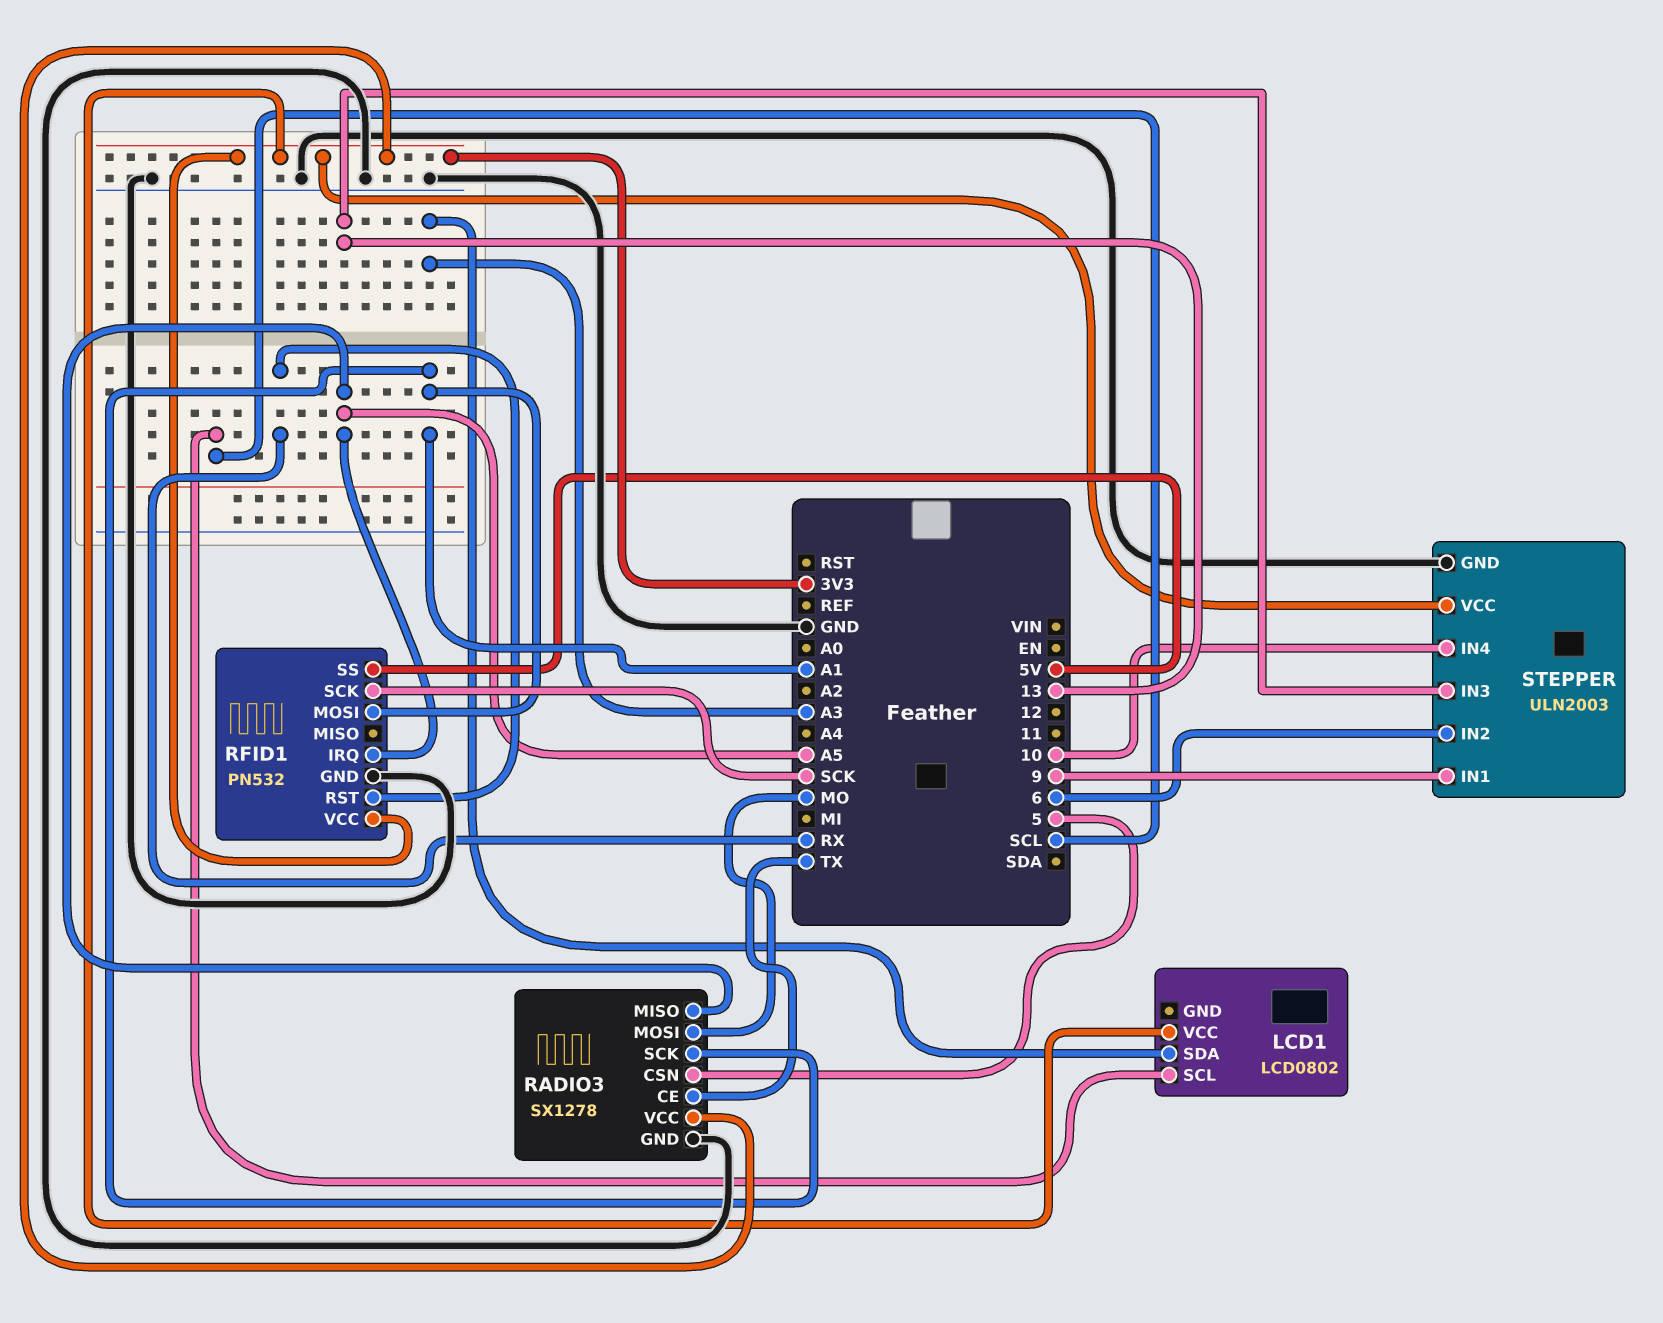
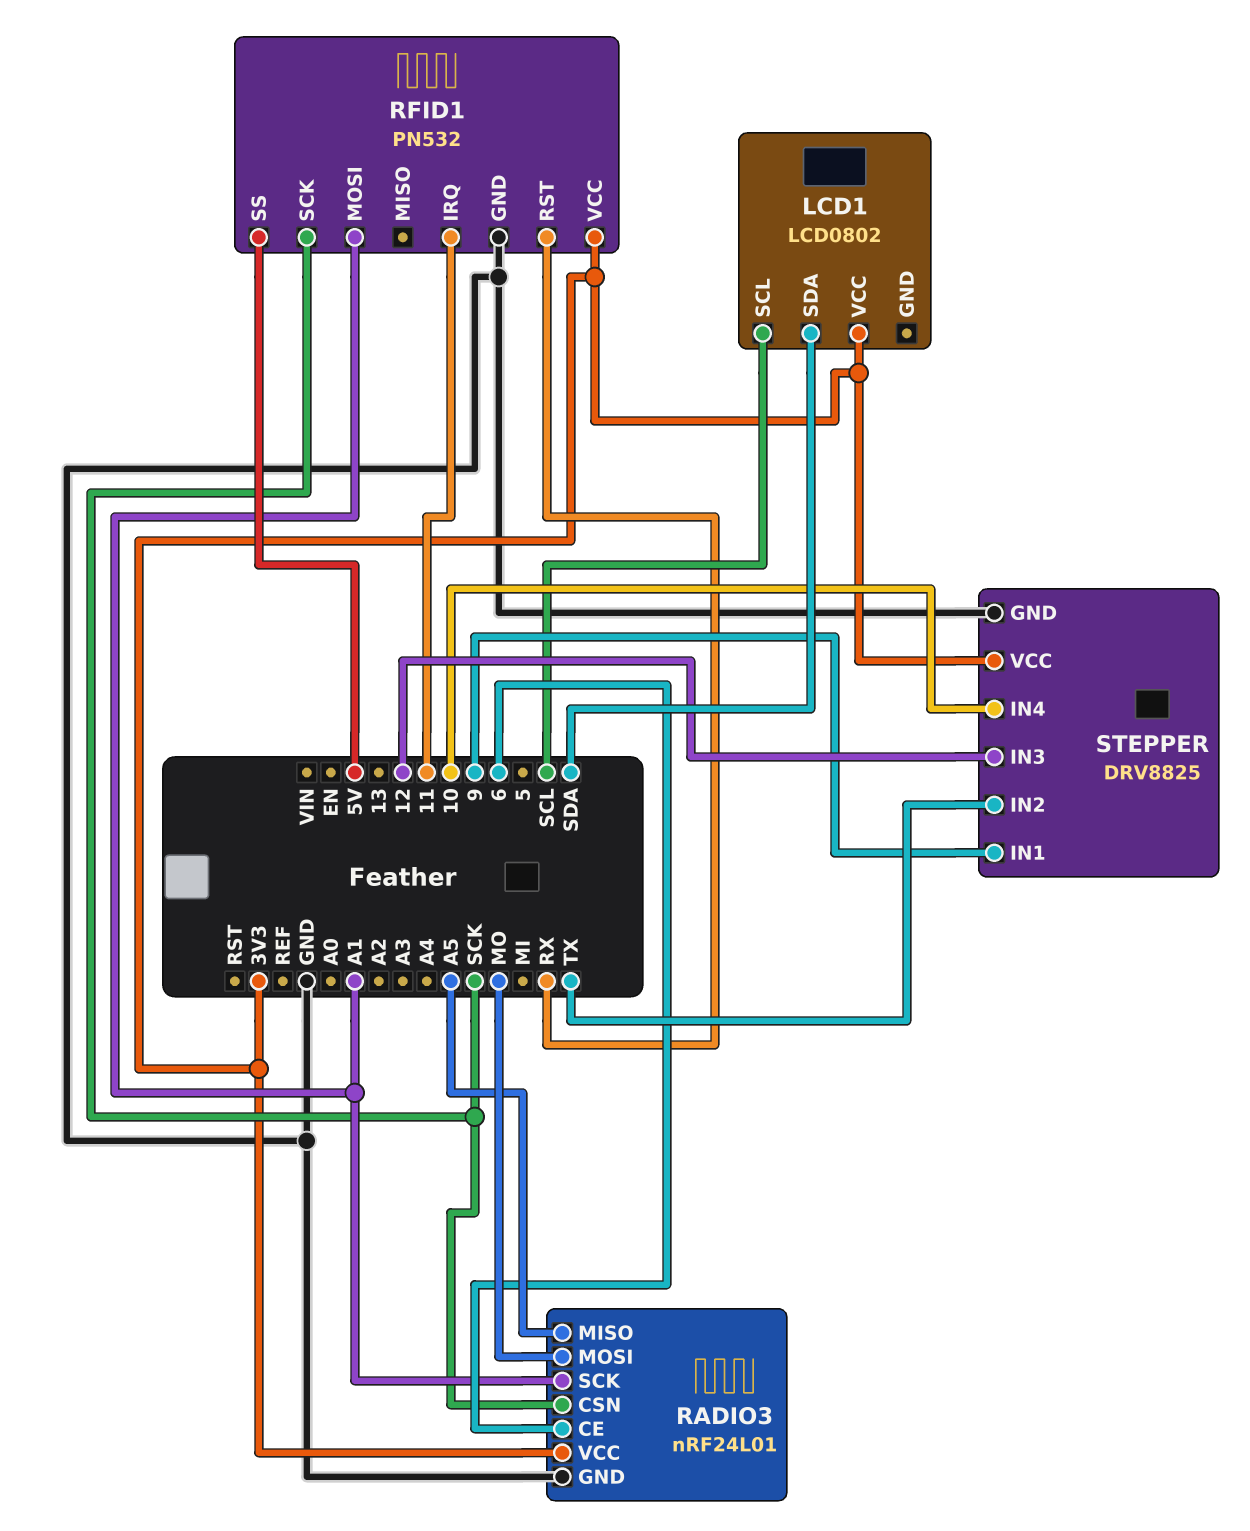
LCD1 pin SDA: A3 -> SDA
RADIO3: SX1278 -> nRF24L01
RADIO3 pin CE: TX -> 6
RADIO3 pin CSN: 5 -> SCK
RFID1 pin IRQ: A5 -> 11
STEPPER: ULN2003 -> DRV8825
STEPPER pin IN2: 6 -> TX
STEPPER pin IN3: 13 -> 12

